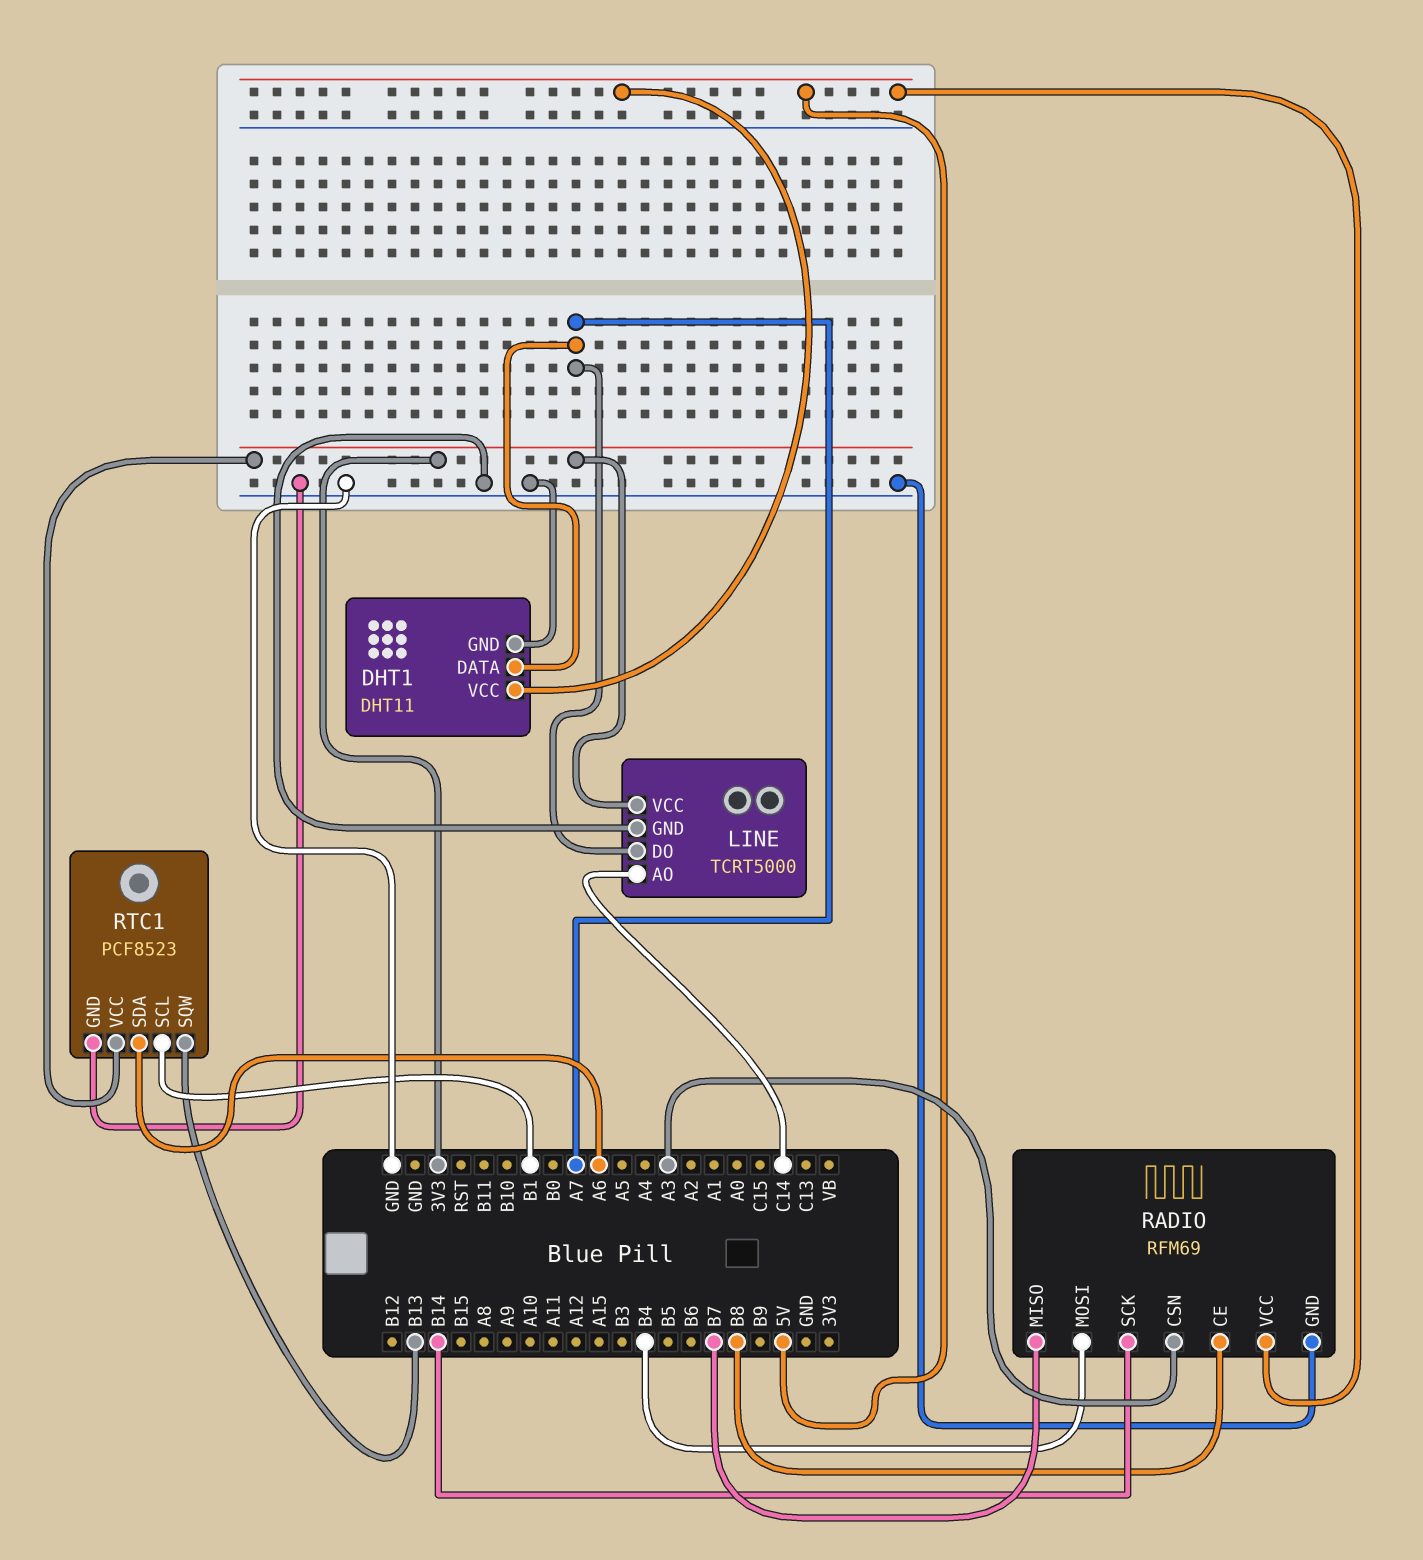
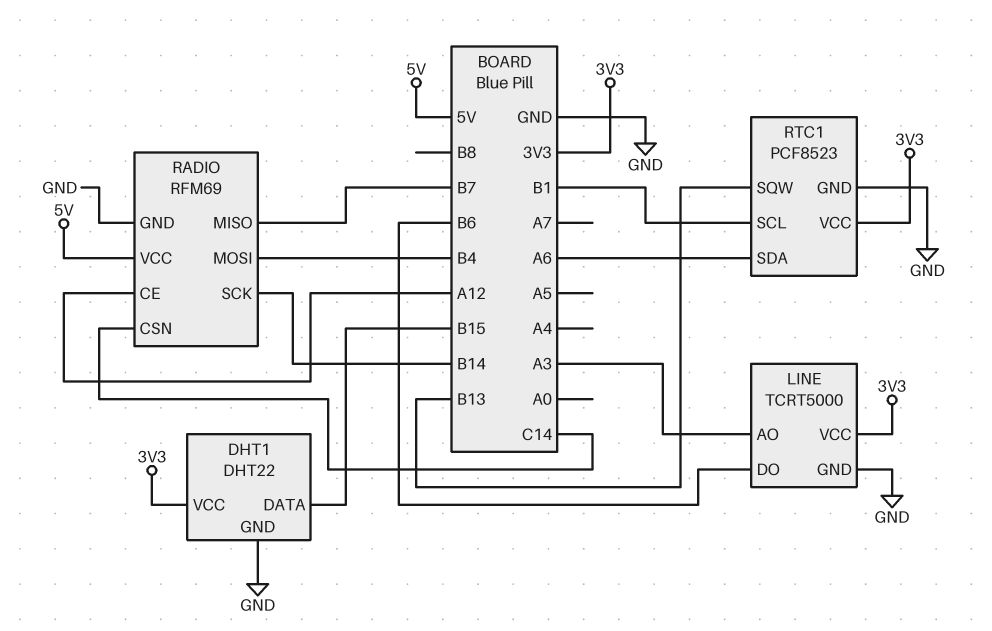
DHT1: DHT11 -> DHT22
DHT1 pin DATA: A7 -> B15
DHT1 pin VCC: 5V -> 3V3
LINE pin AO: C14 -> A3
LINE pin DO: A7 -> B6
RADIO pin CE: B8 -> A12
RADIO pin CSN: A3 -> C14

